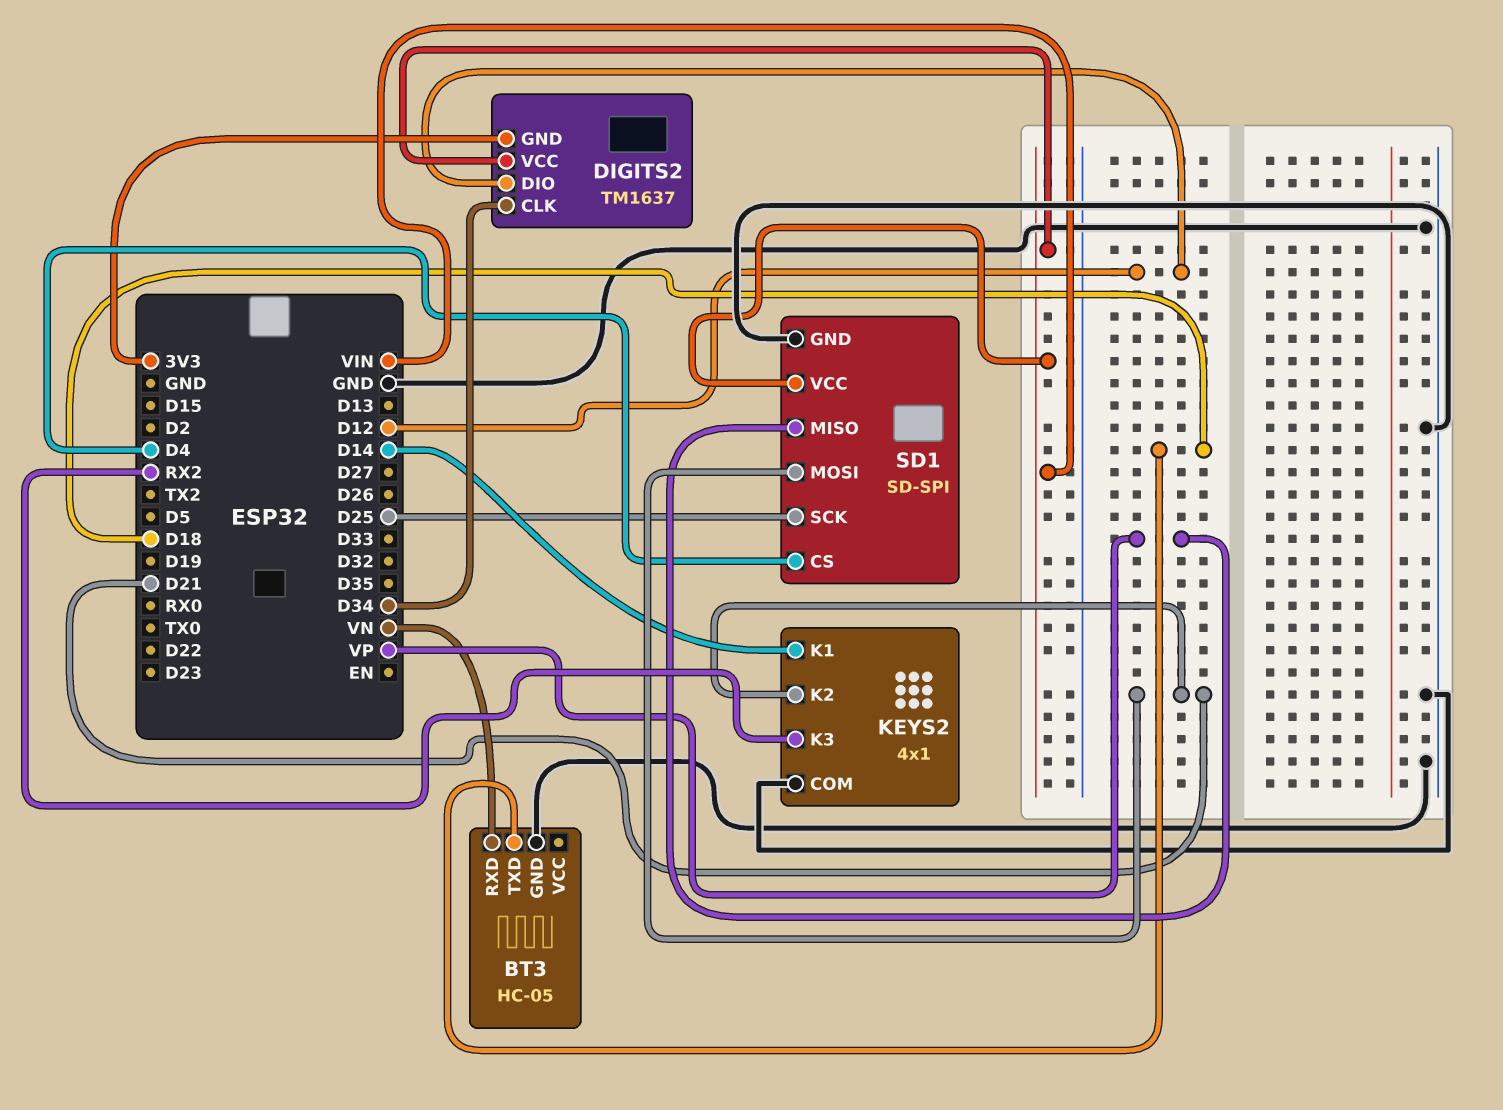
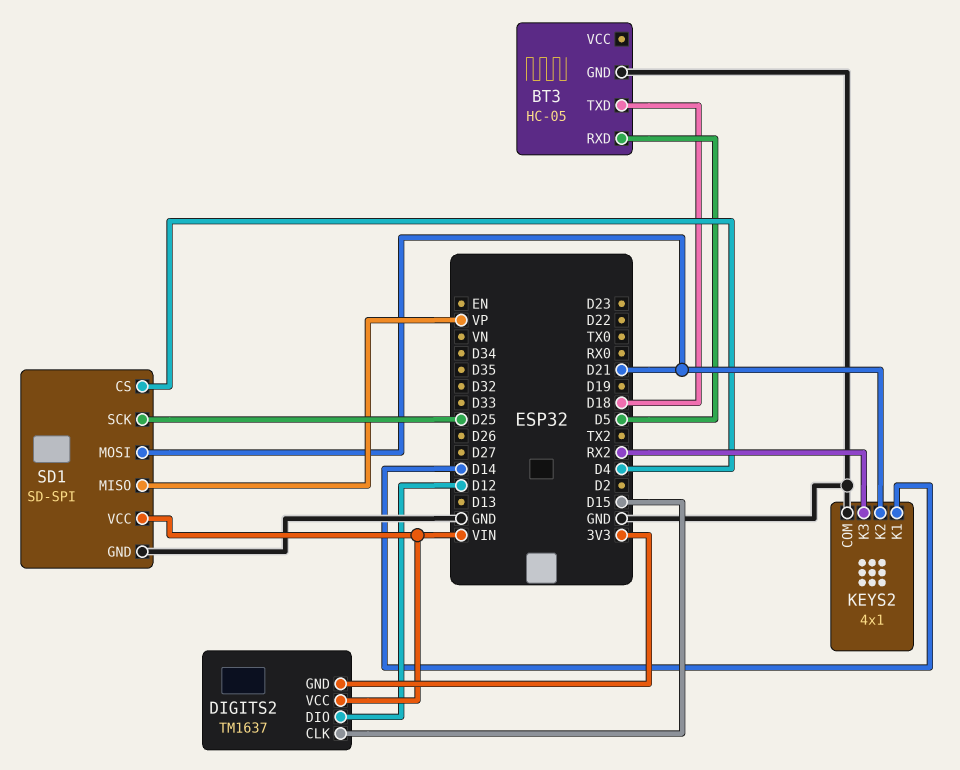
BT3 pin RXD: VN -> D5
DIGITS2 pin CLK: D34 -> D15

